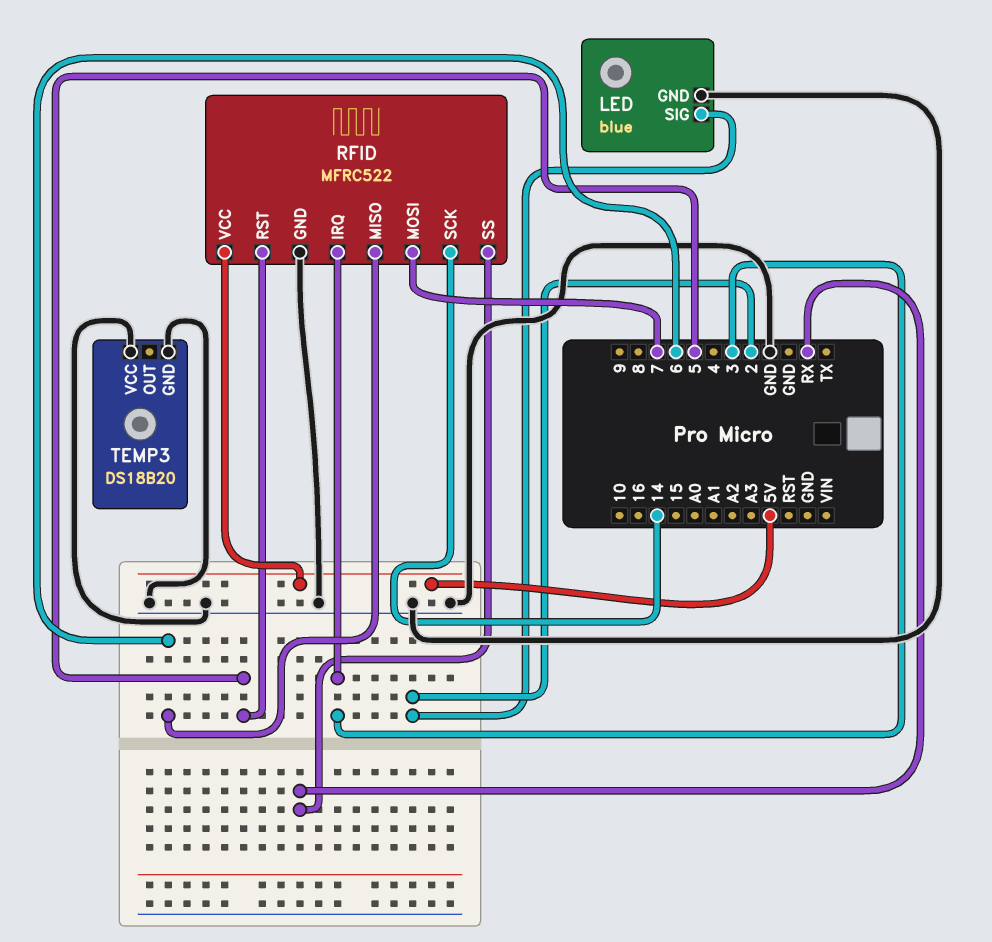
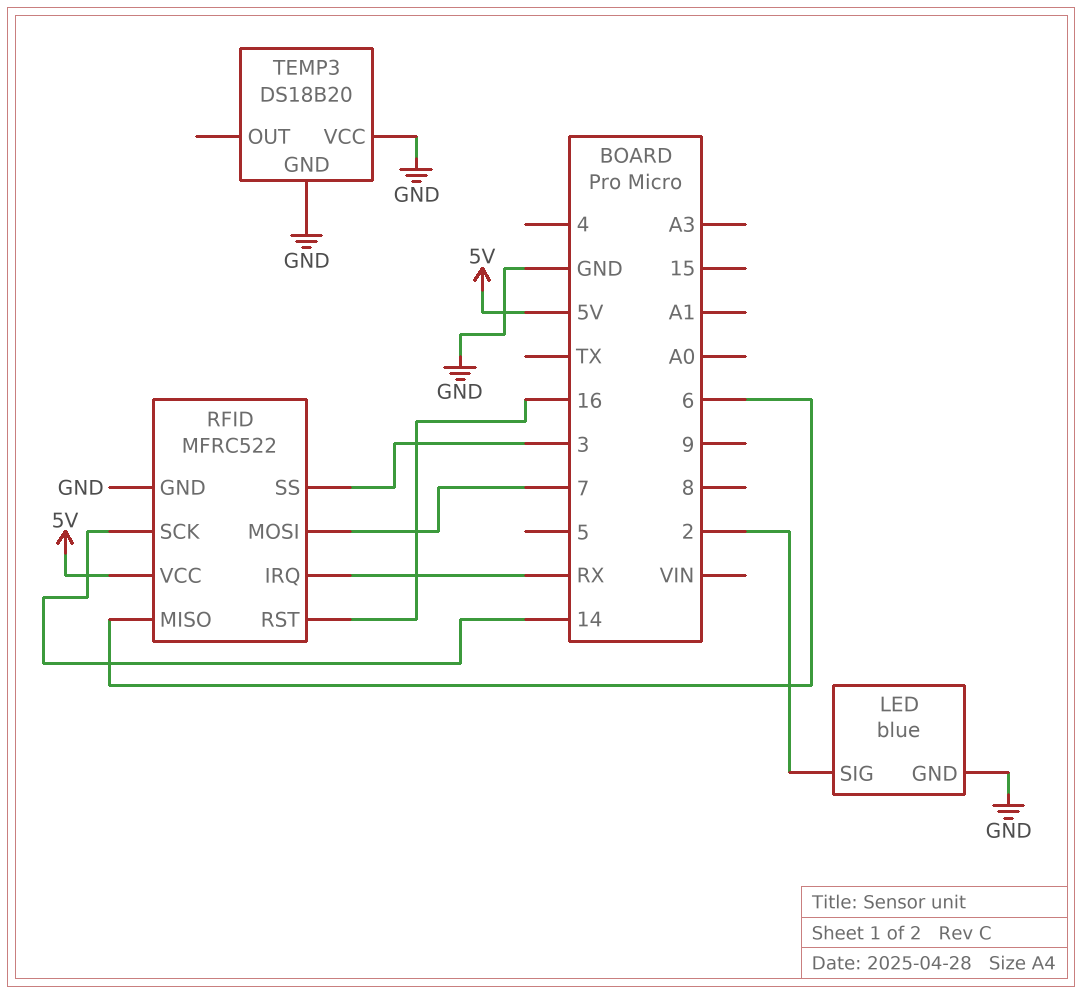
RFID pin IRQ: 3 -> RX
RFID pin RST: 5 -> 16
RFID pin SS: RX -> 3

